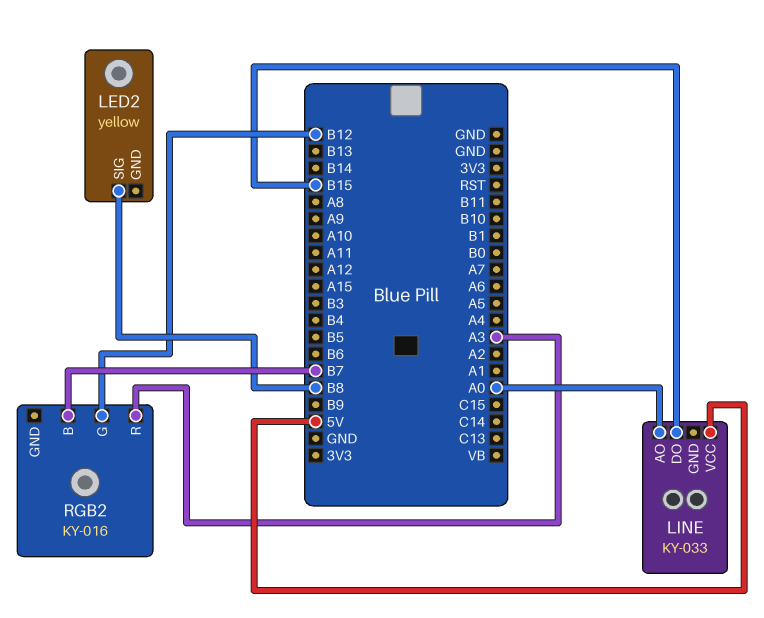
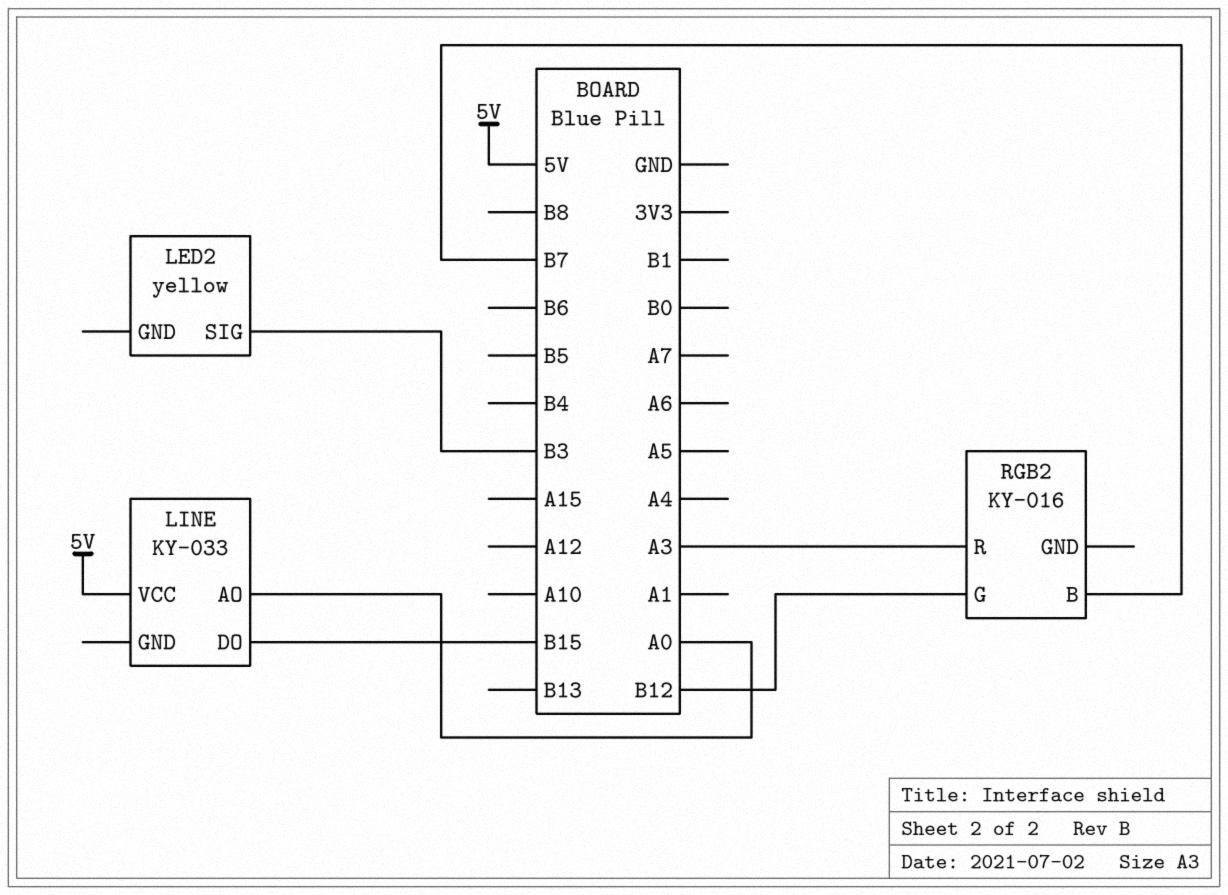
LED2 pin SIG: B8 -> B3

